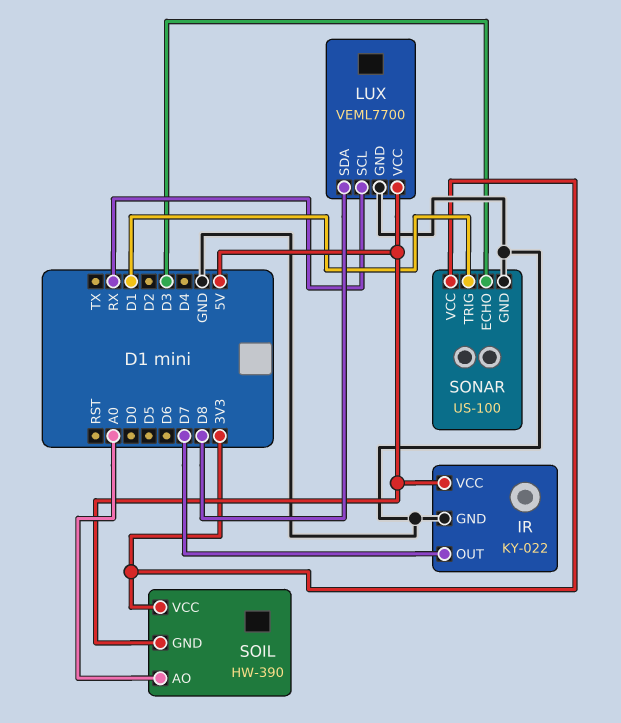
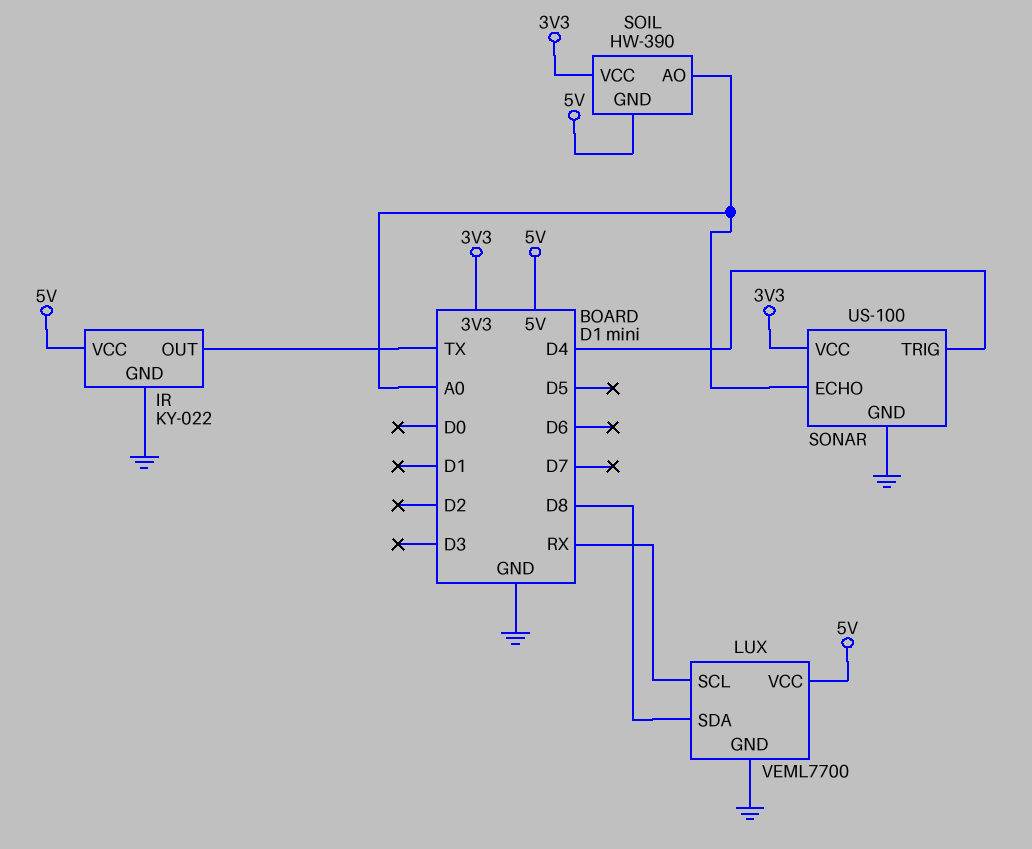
IR pin OUT: D7 -> TX
SONAR pin ECHO: D3 -> A0
SONAR pin TRIG: D1 -> D4

